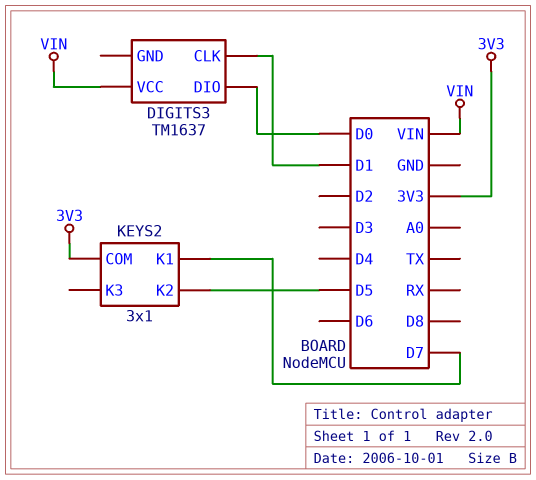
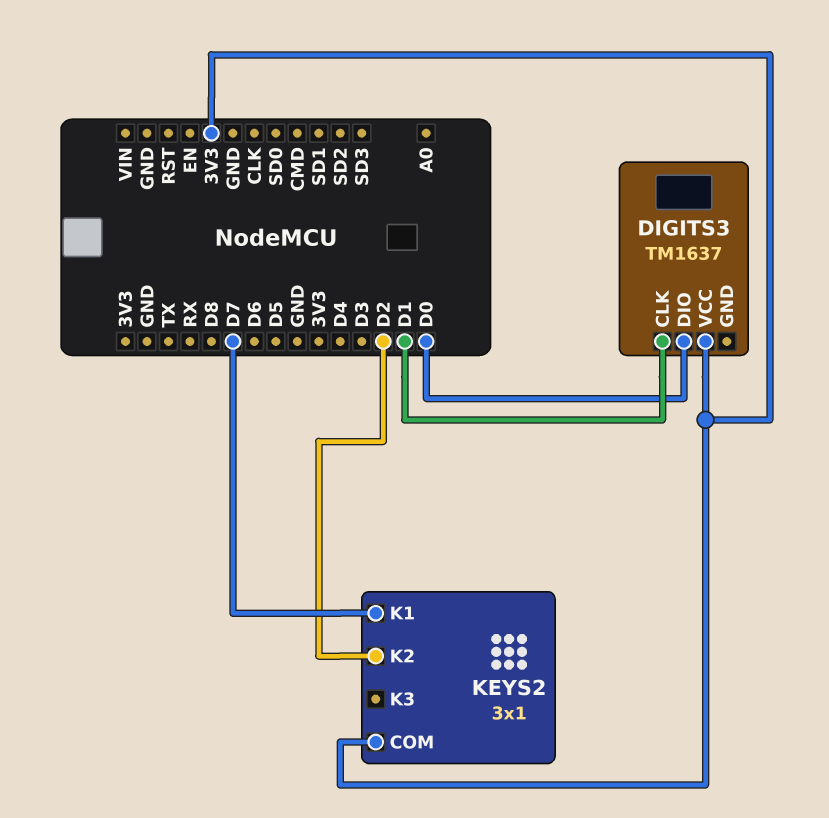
DIGITS3 pin VCC: VIN -> 3V3
KEYS2 pin K2: D5 -> D2

